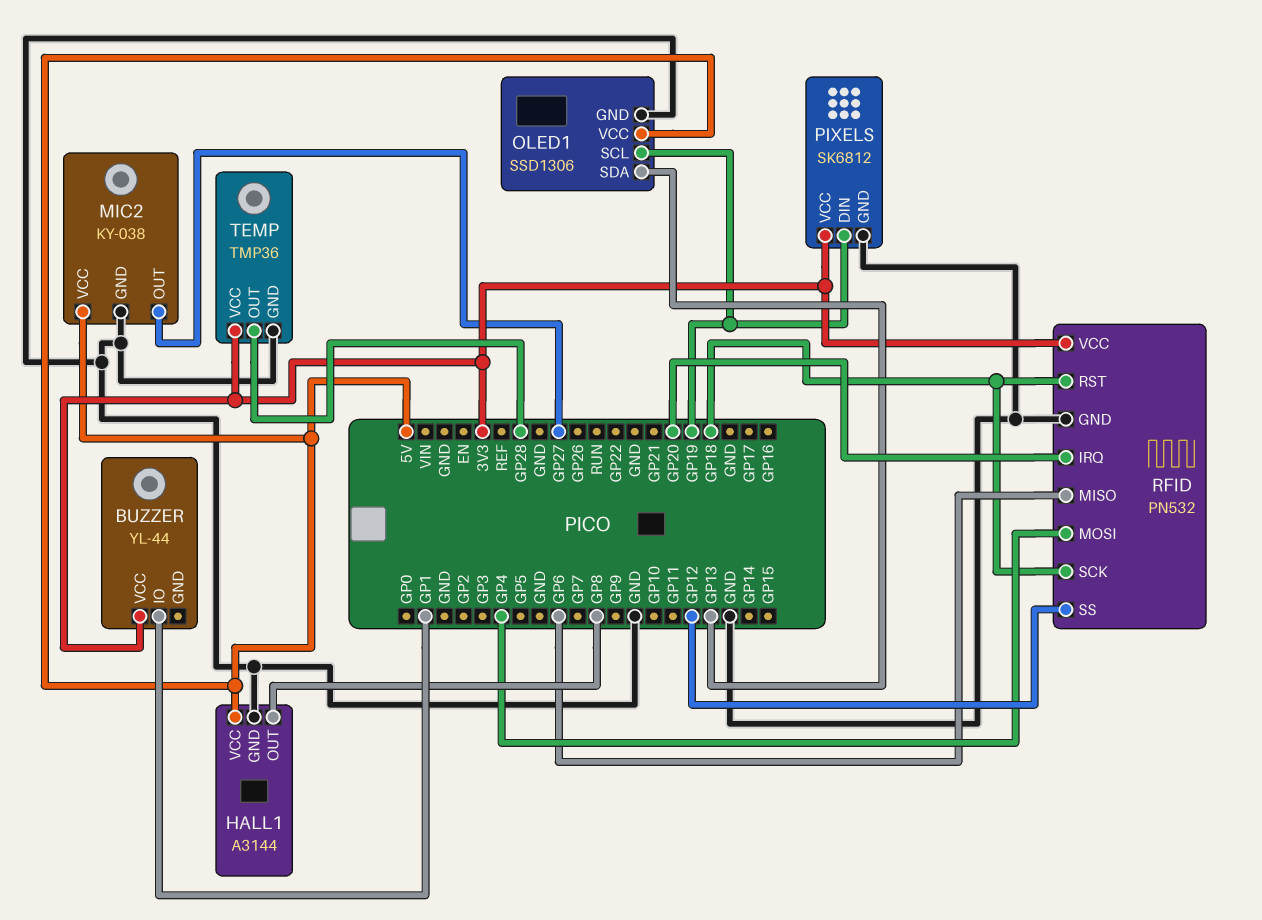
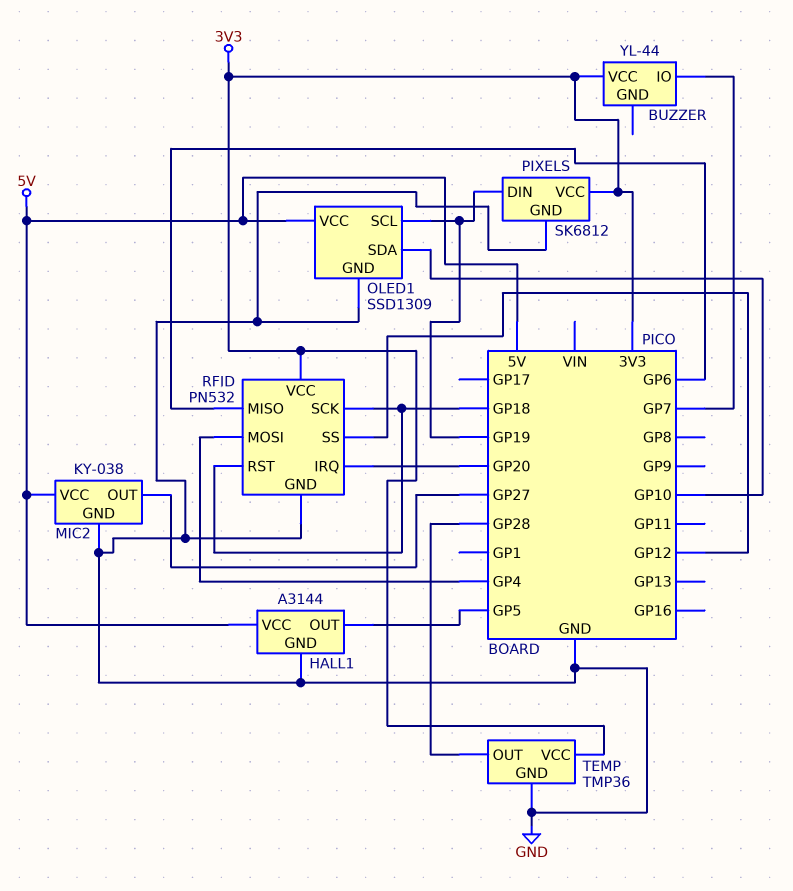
BUZZER pin IO: GP1 -> GP7
HALL1 pin OUT: GP8 -> GP5
OLED1: SSD1306 -> SSD1309
OLED1 pin SDA: GP13 -> GP10

